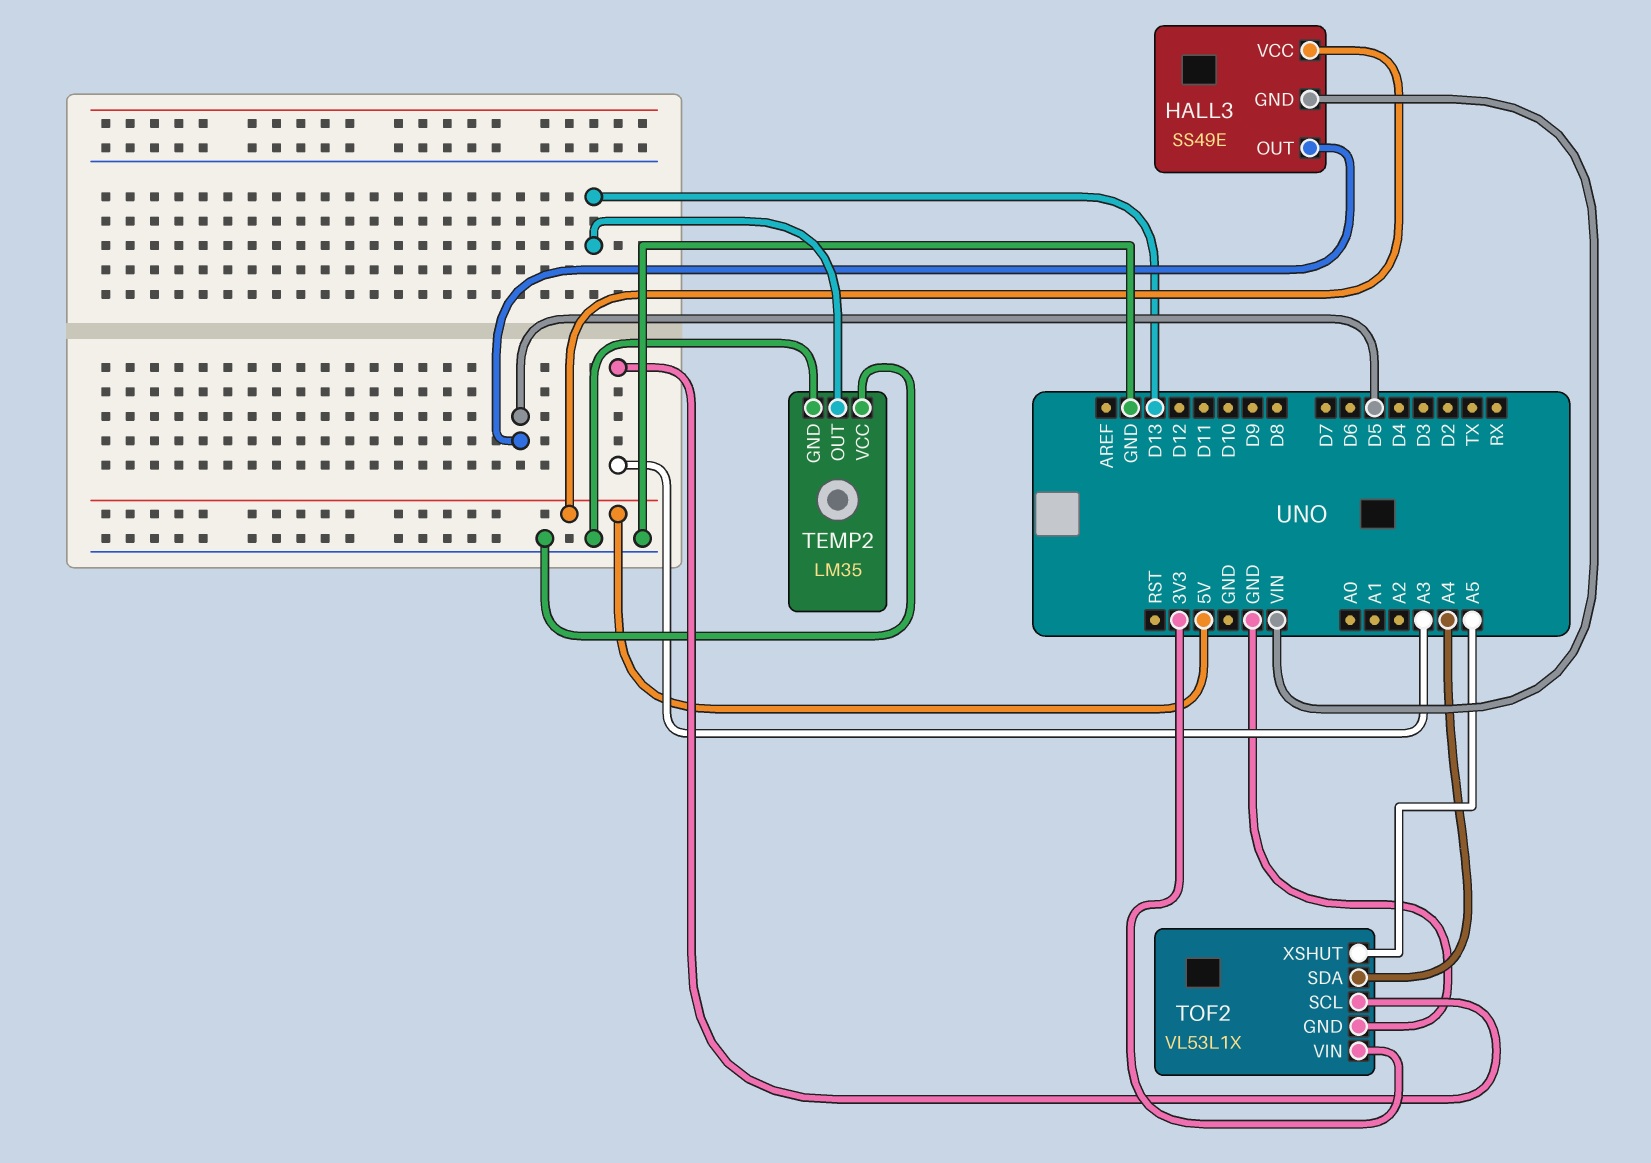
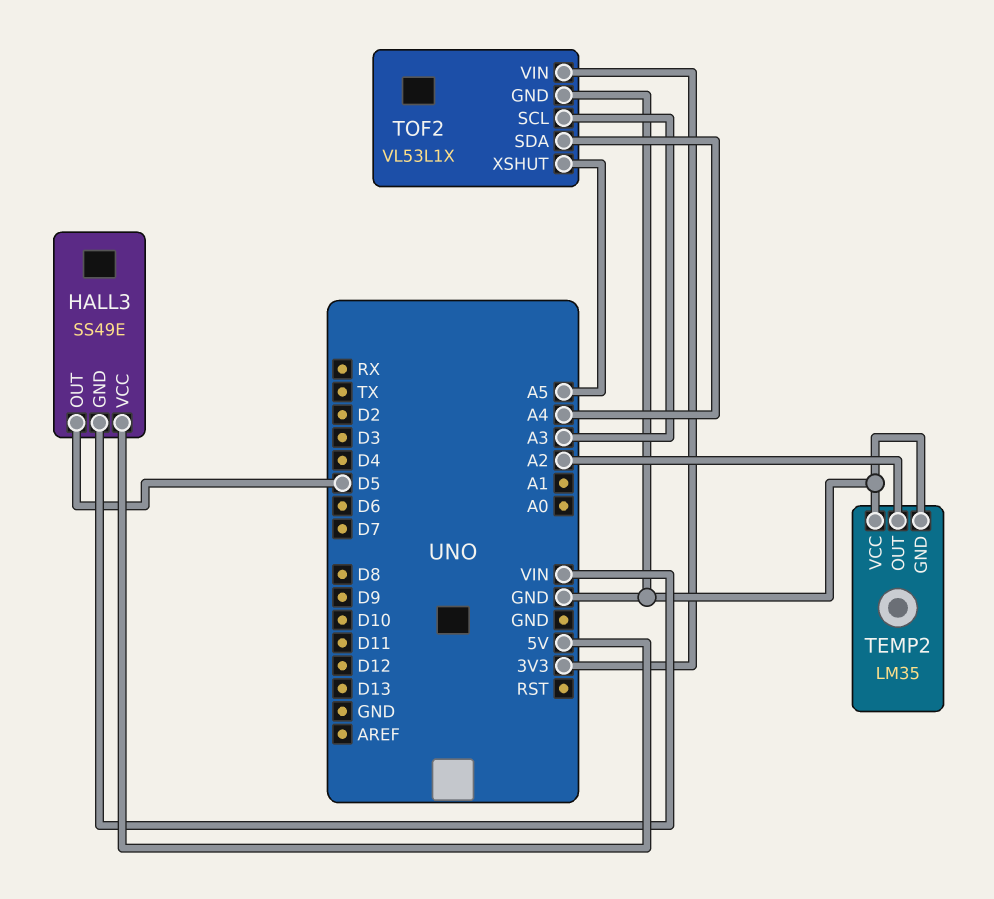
TEMP2 pin OUT: D13 -> A2

